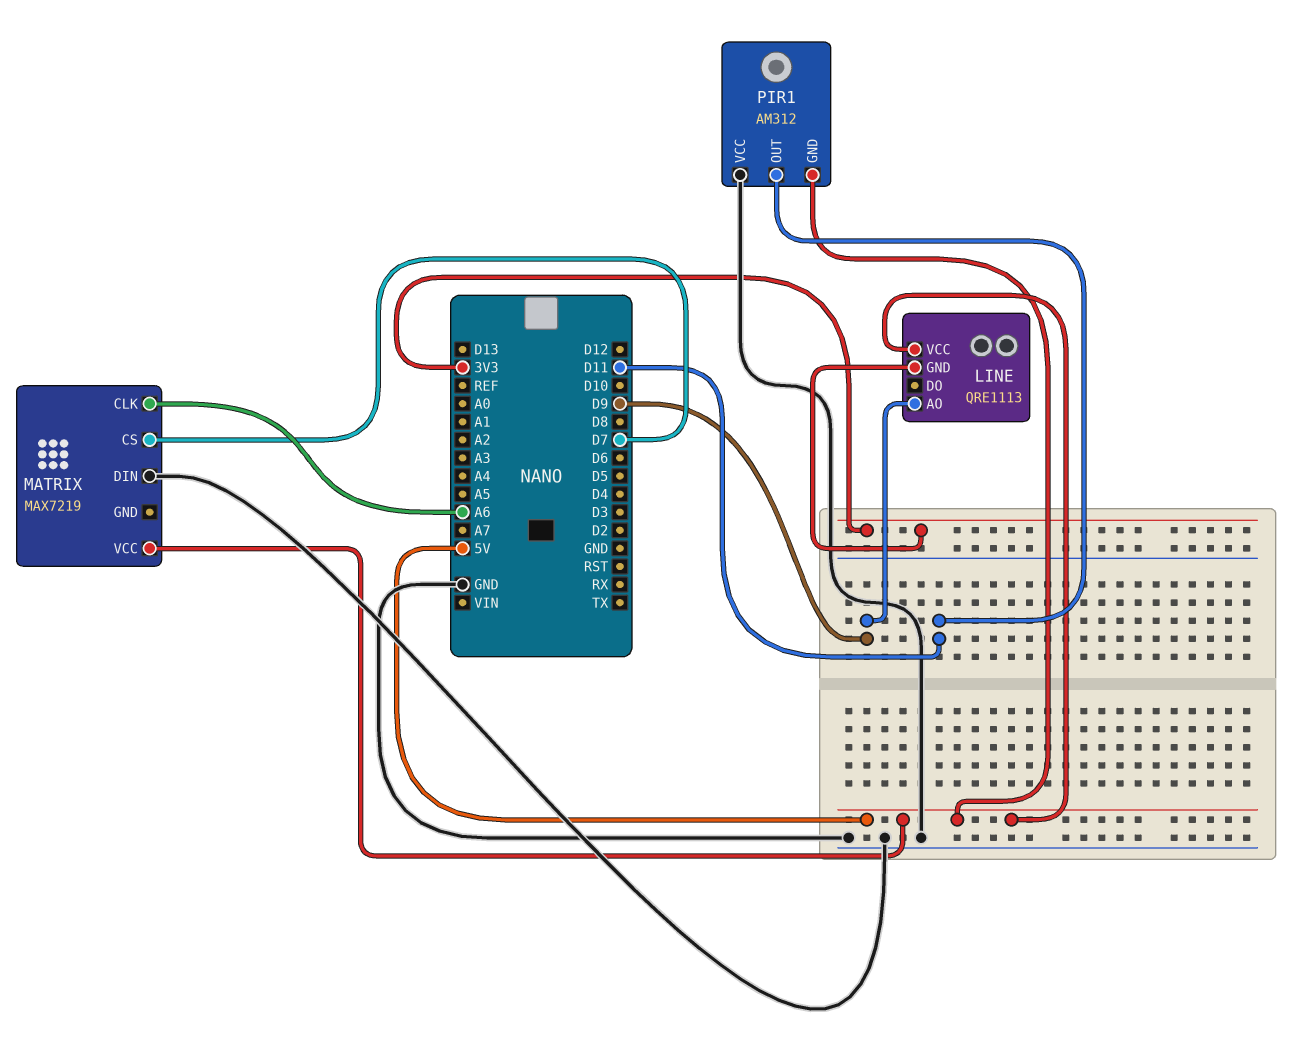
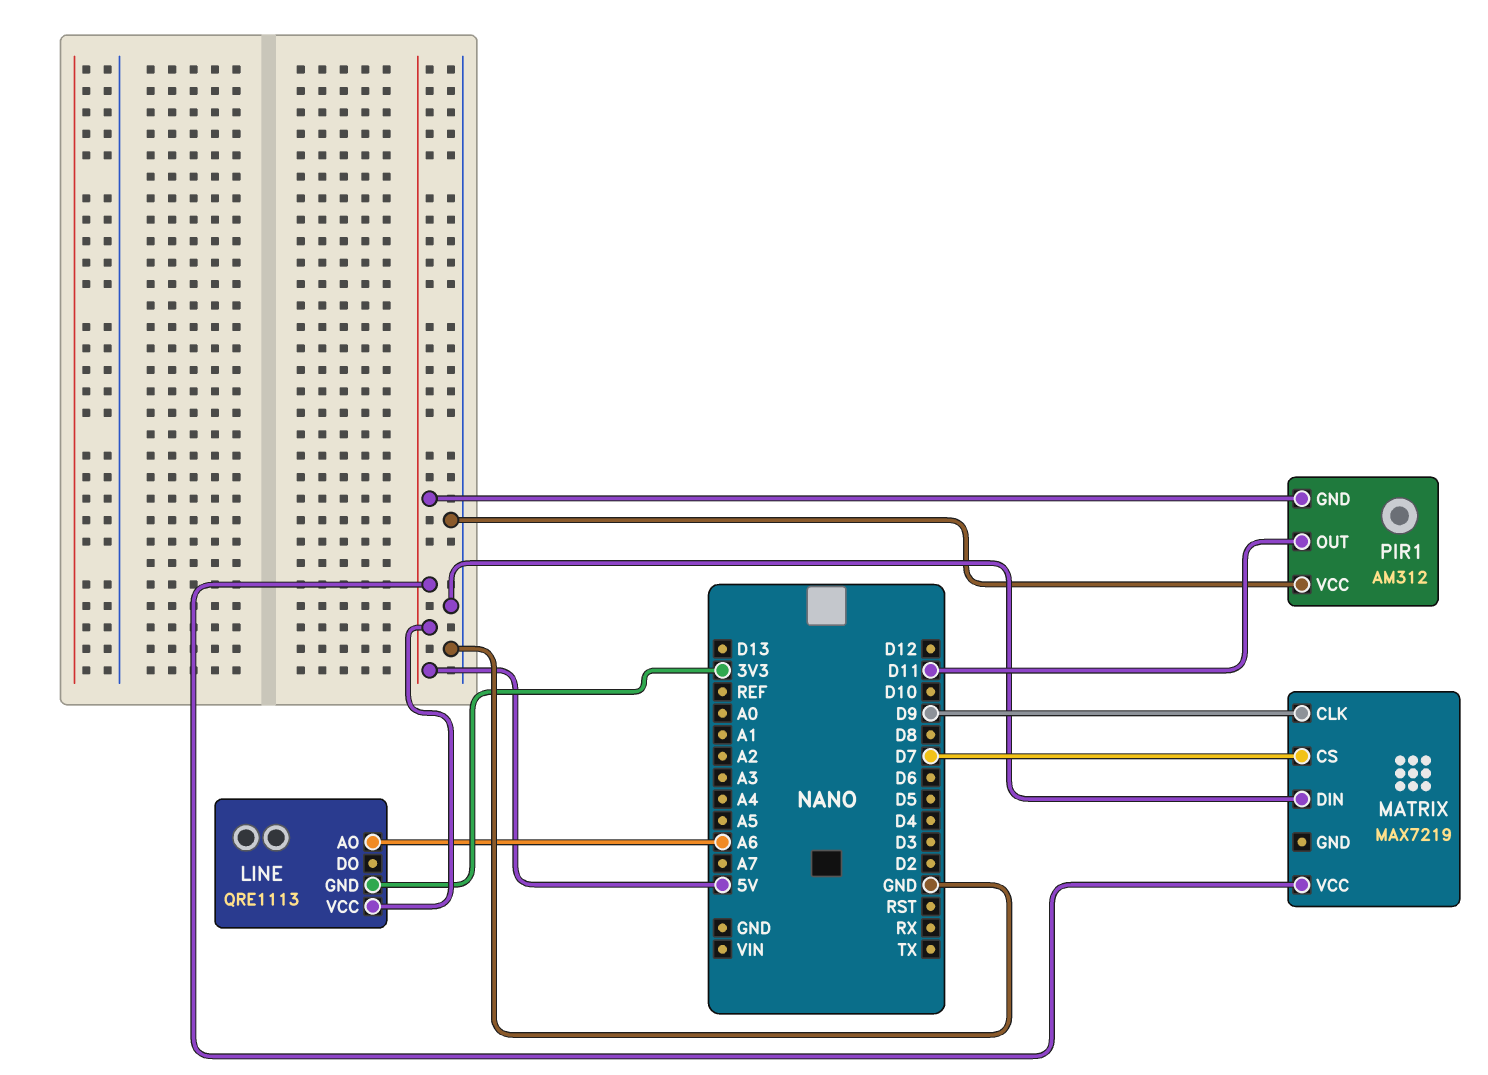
LINE pin AO: D9 -> A6
MATRIX pin CLK: A6 -> D9

